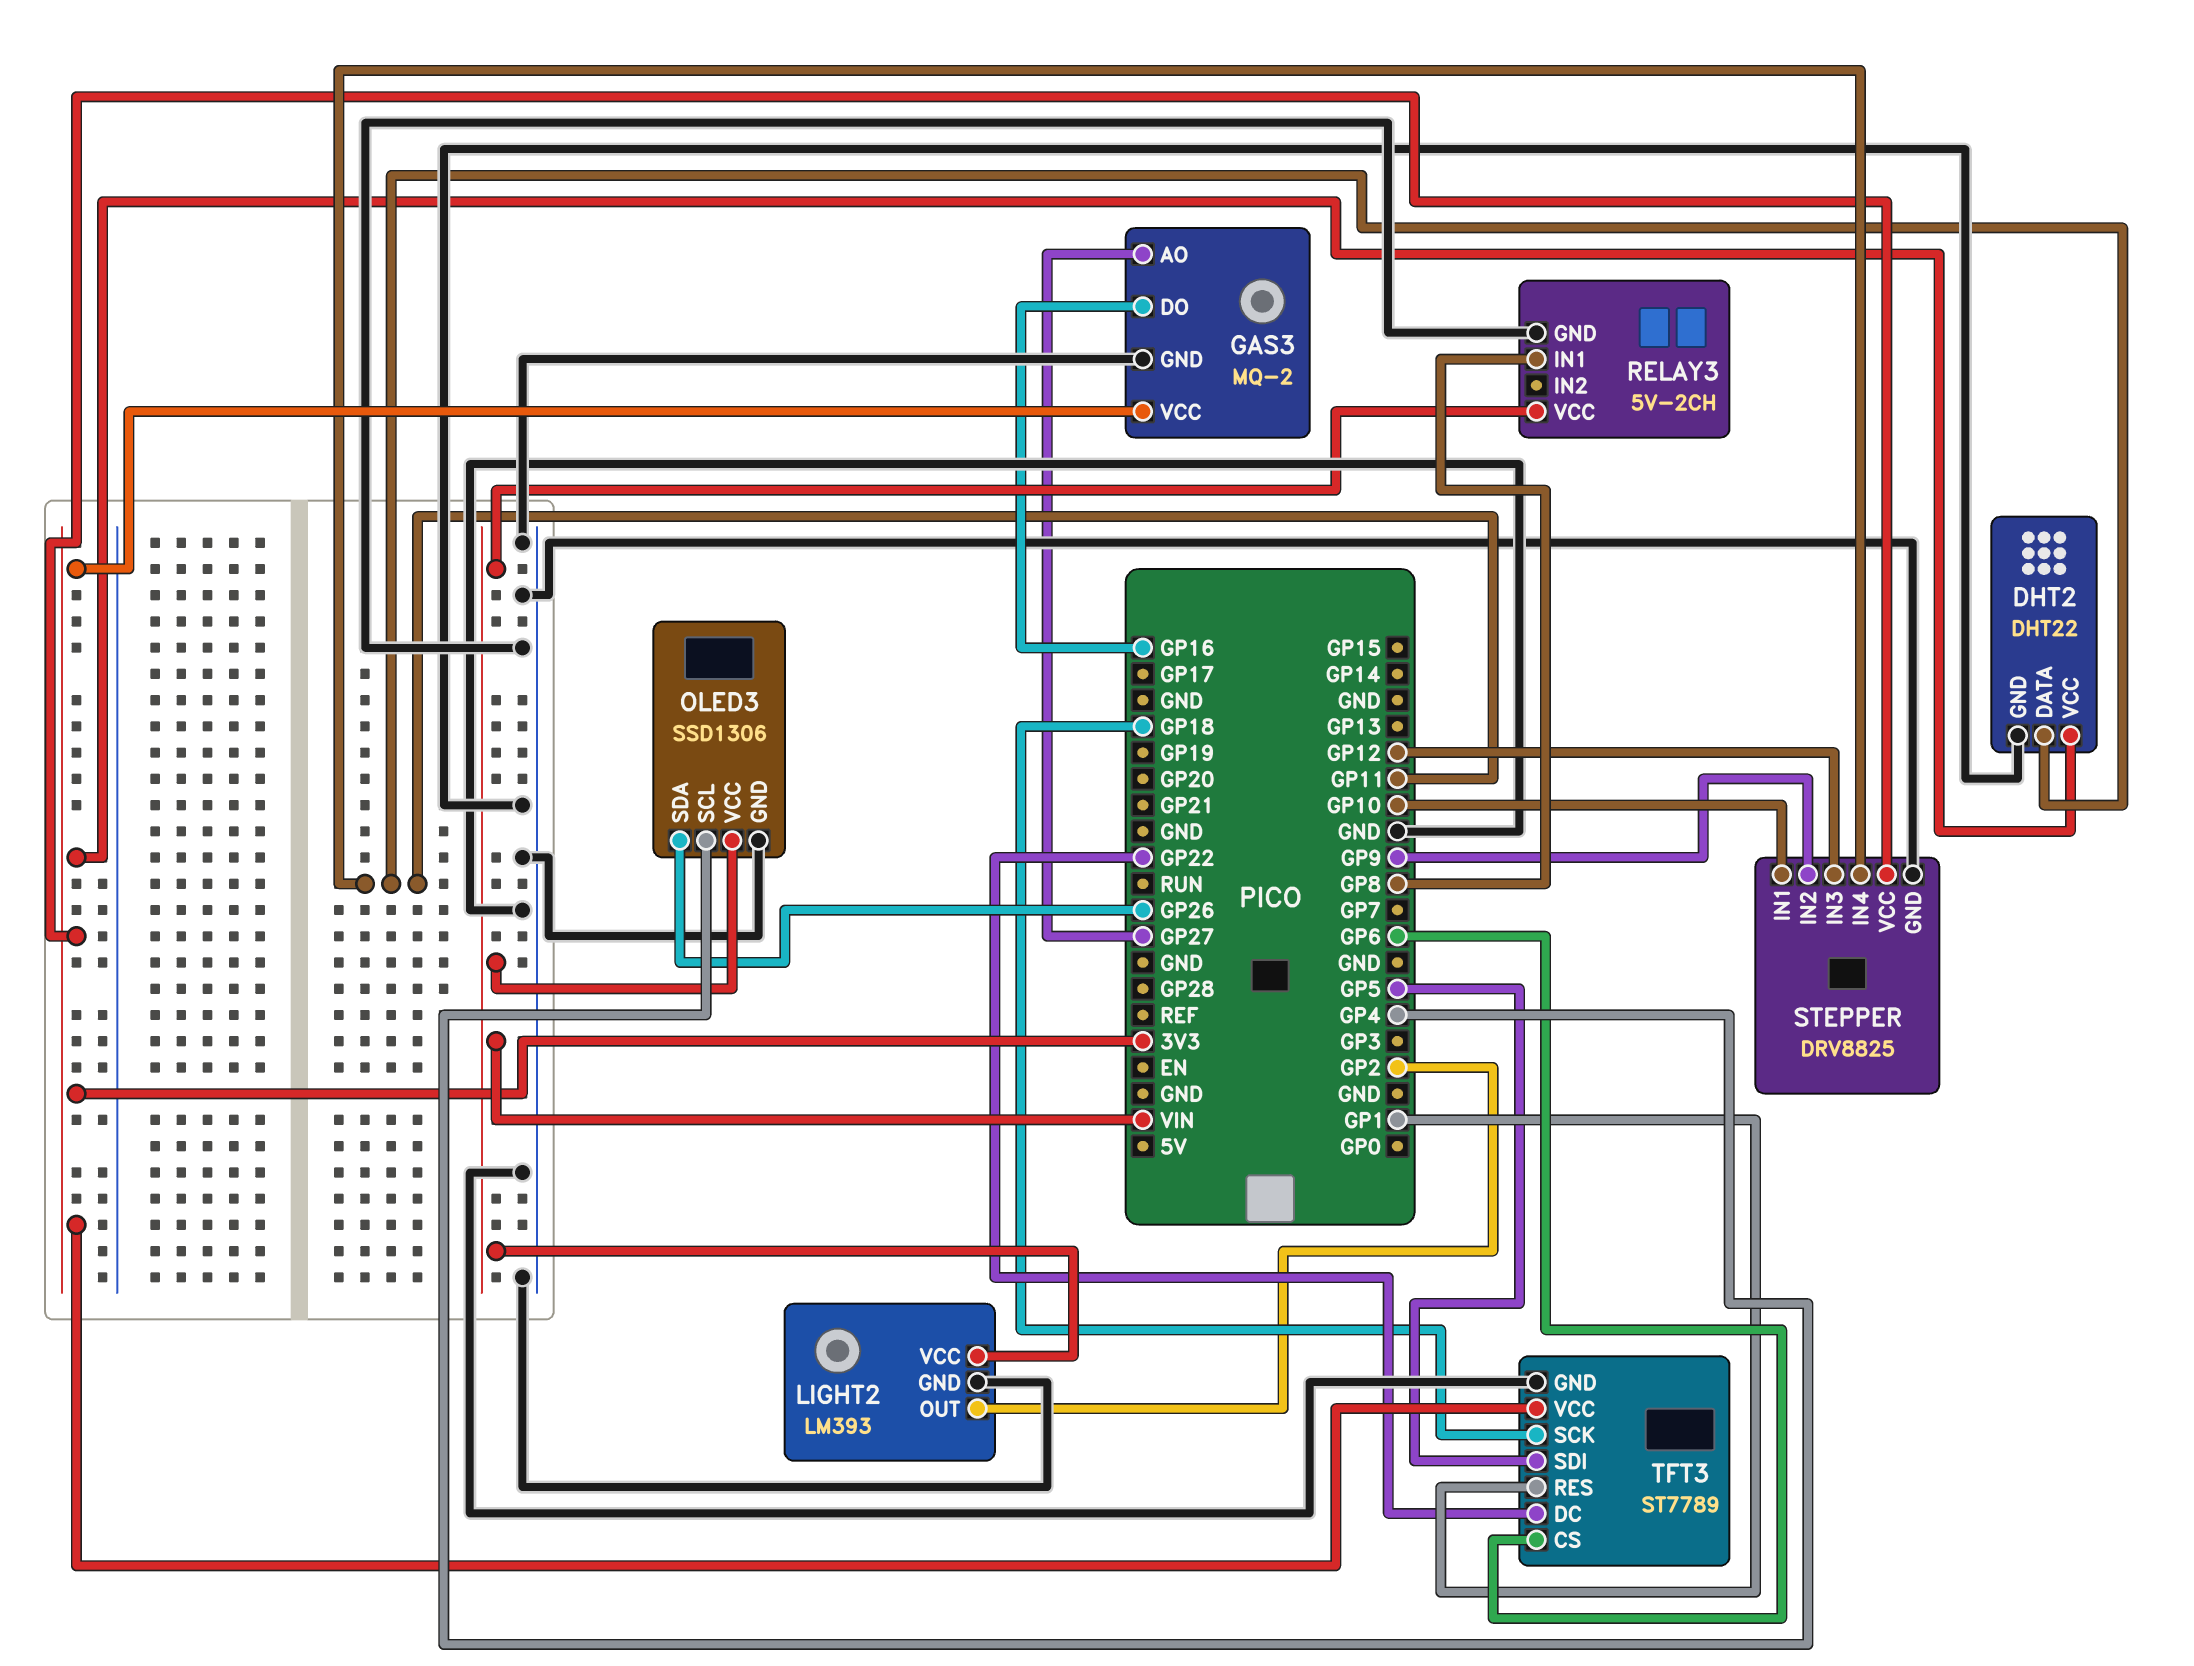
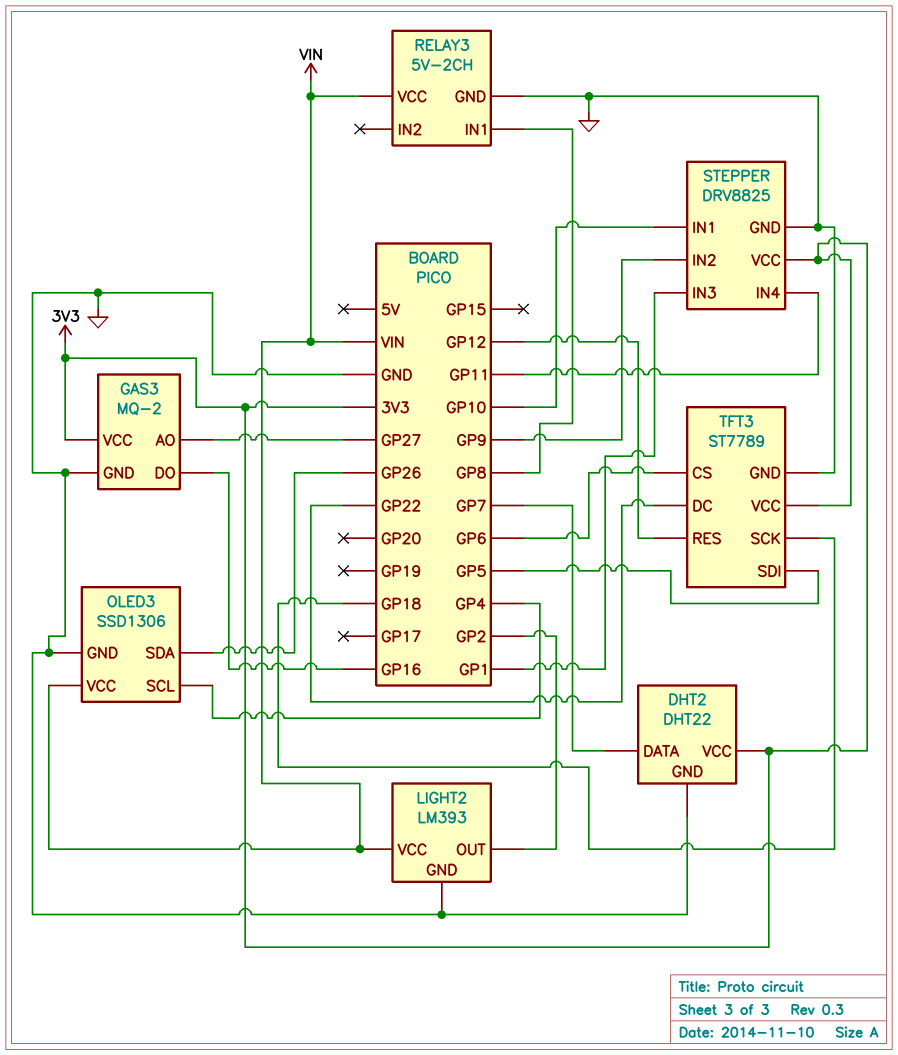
DHT2 pin DATA: GP11 -> GP7
STEPPER pin IN3: GP12 -> GP1
TFT3 pin RES: GP1 -> GP12

